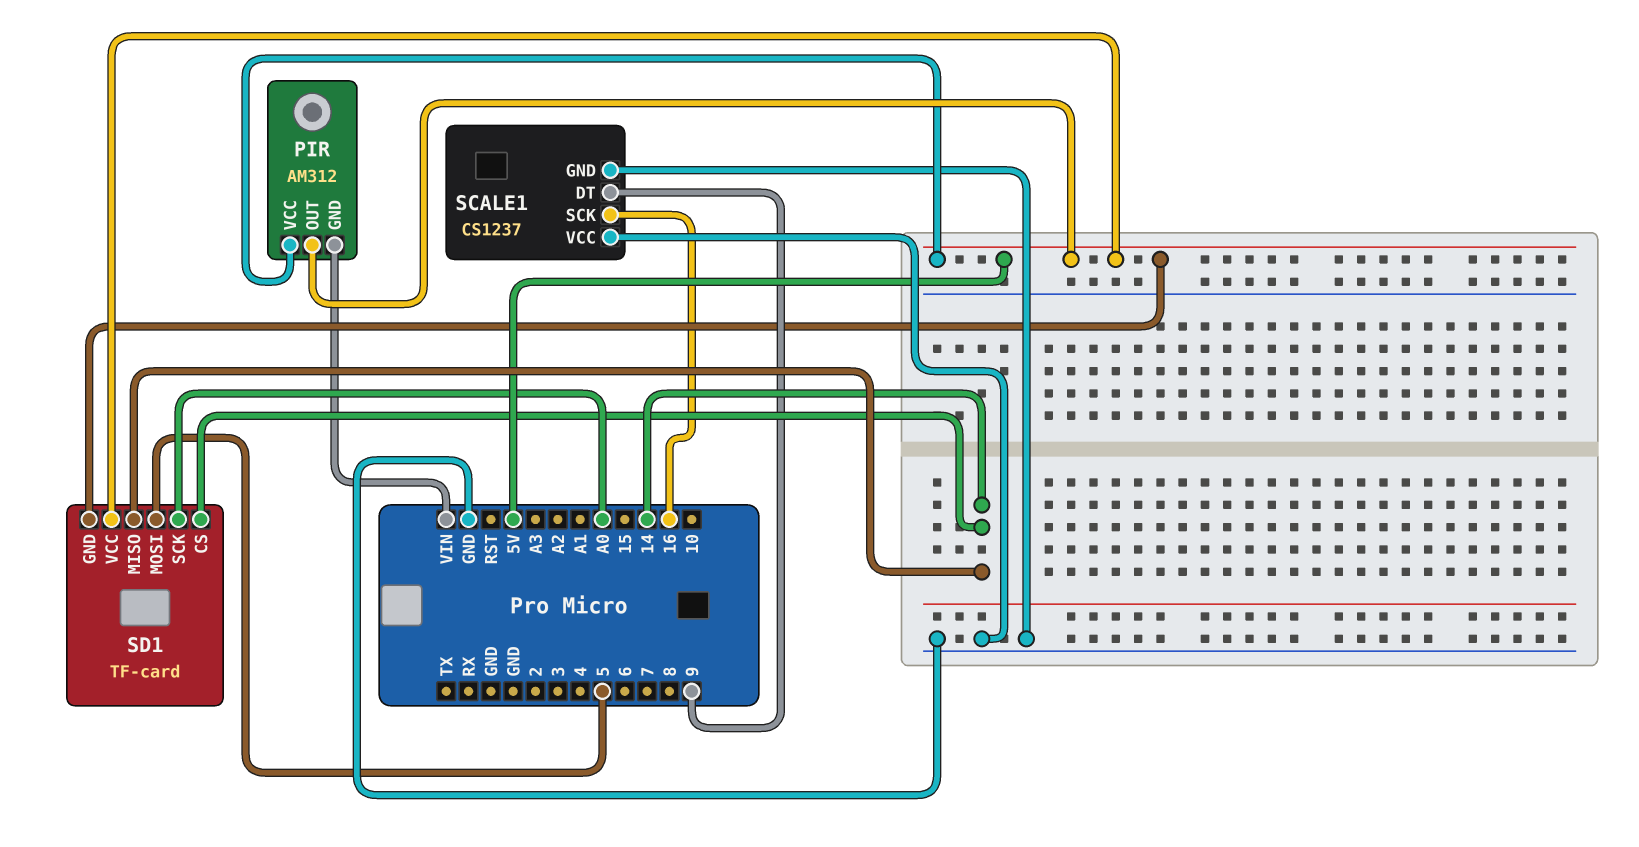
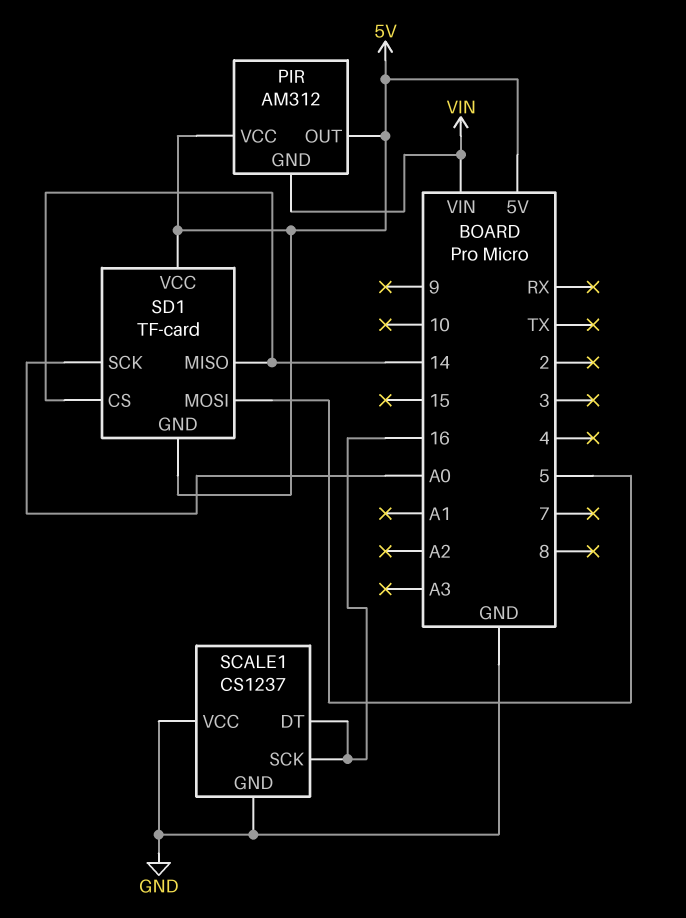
SCALE1 pin DT: 9 -> 16

